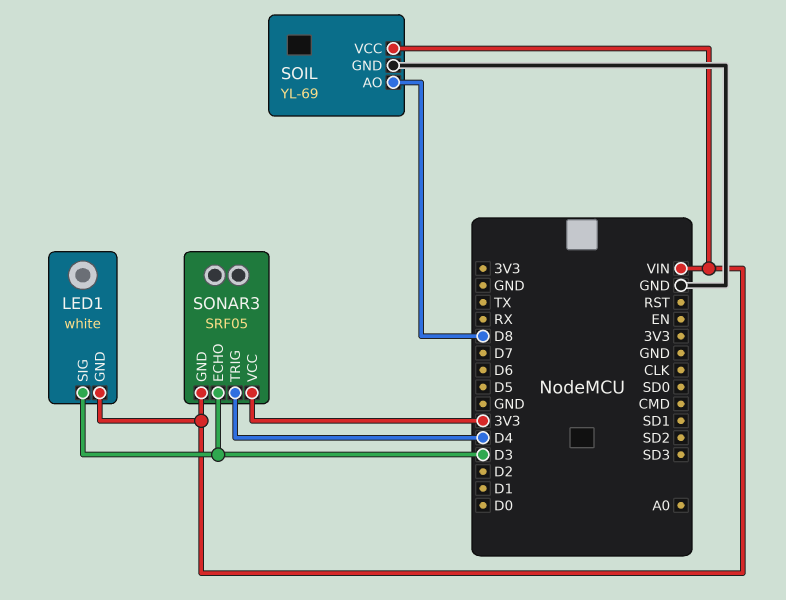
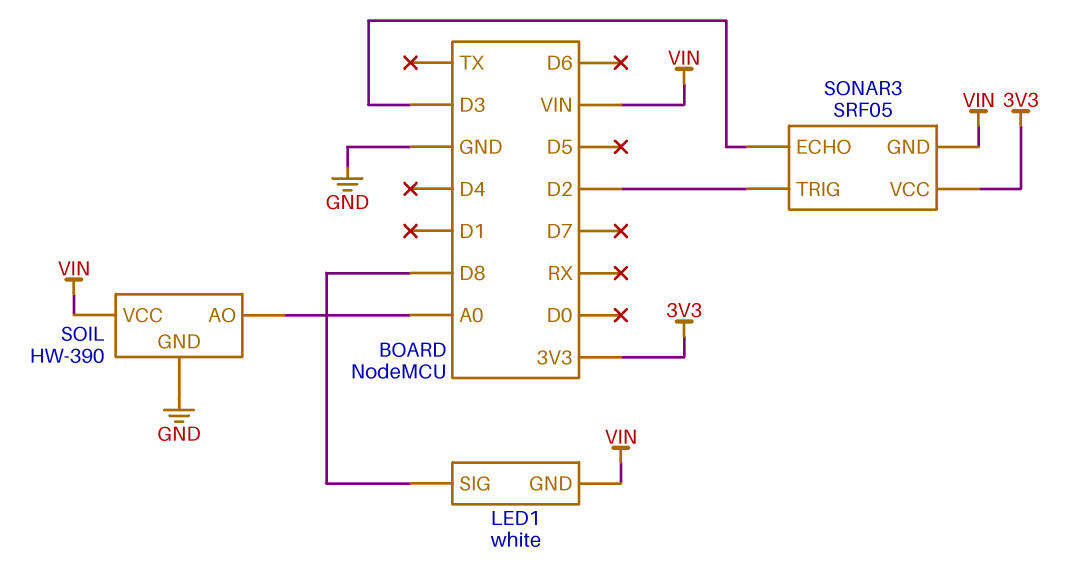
LED1 pin SIG: D3 -> D8
SOIL: YL-69 -> HW-390
SOIL pin AO: D8 -> A0
SONAR3 pin TRIG: D4 -> D2

